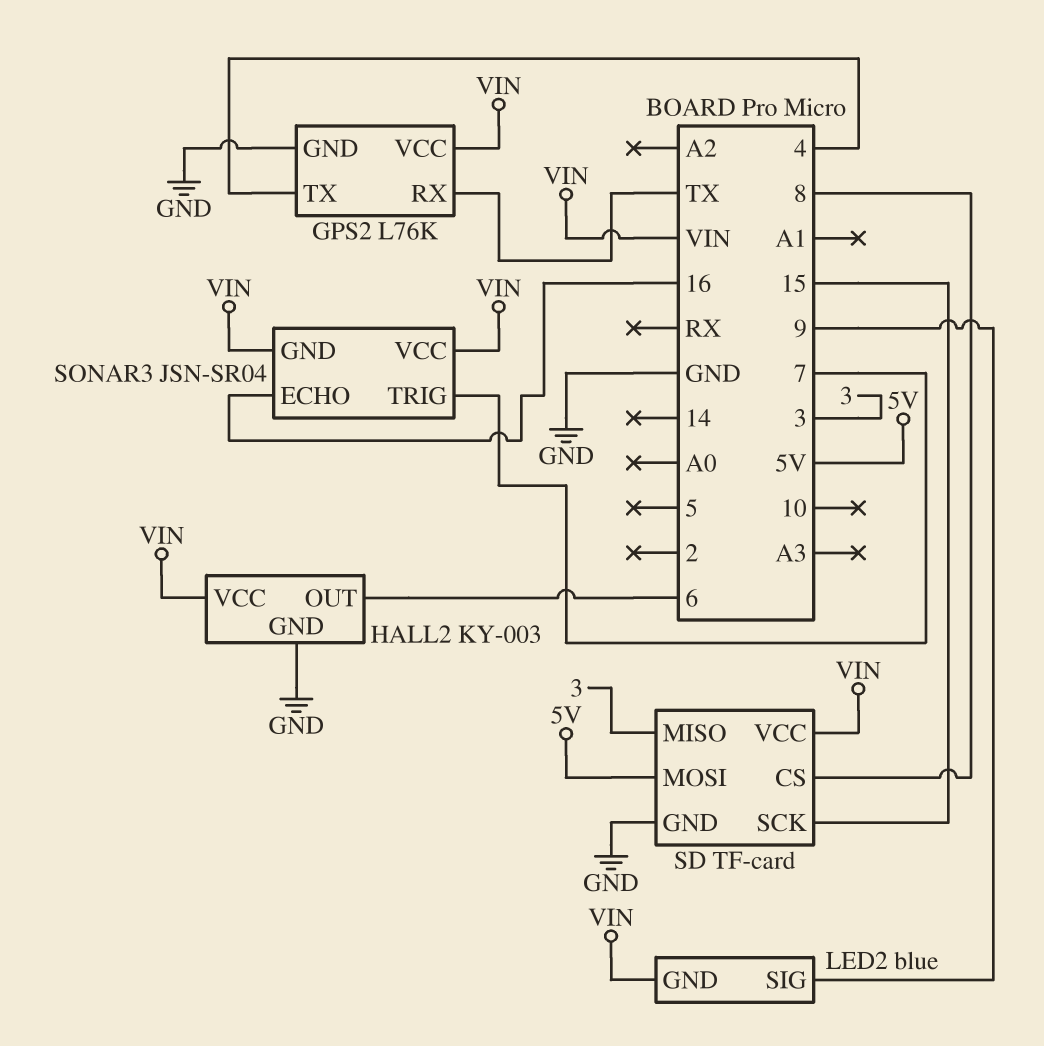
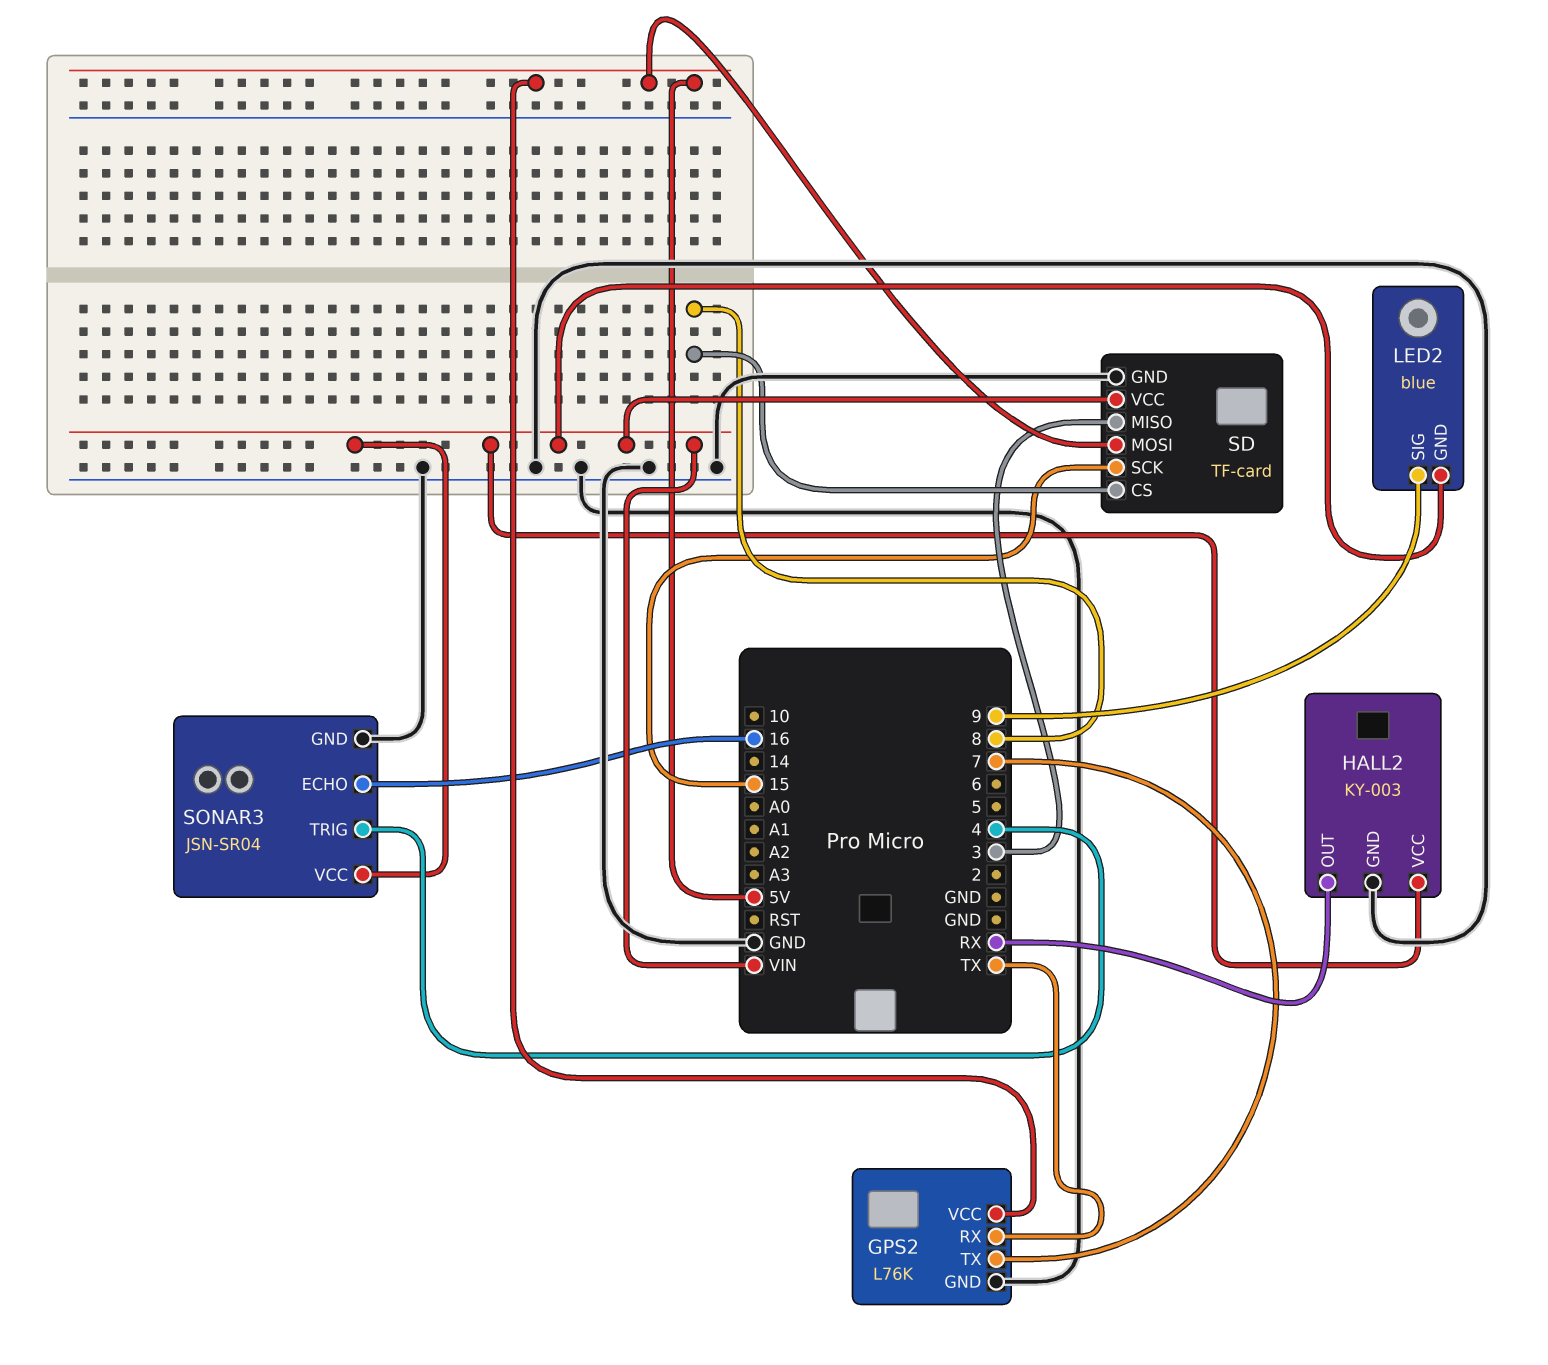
GPS2 pin TX: 4 -> 7
GPS2 pin VCC: VIN -> 5V
HALL2 pin OUT: 6 -> RX
SONAR3 pin GND: VIN -> GND
SONAR3 pin TRIG: 7 -> 4

